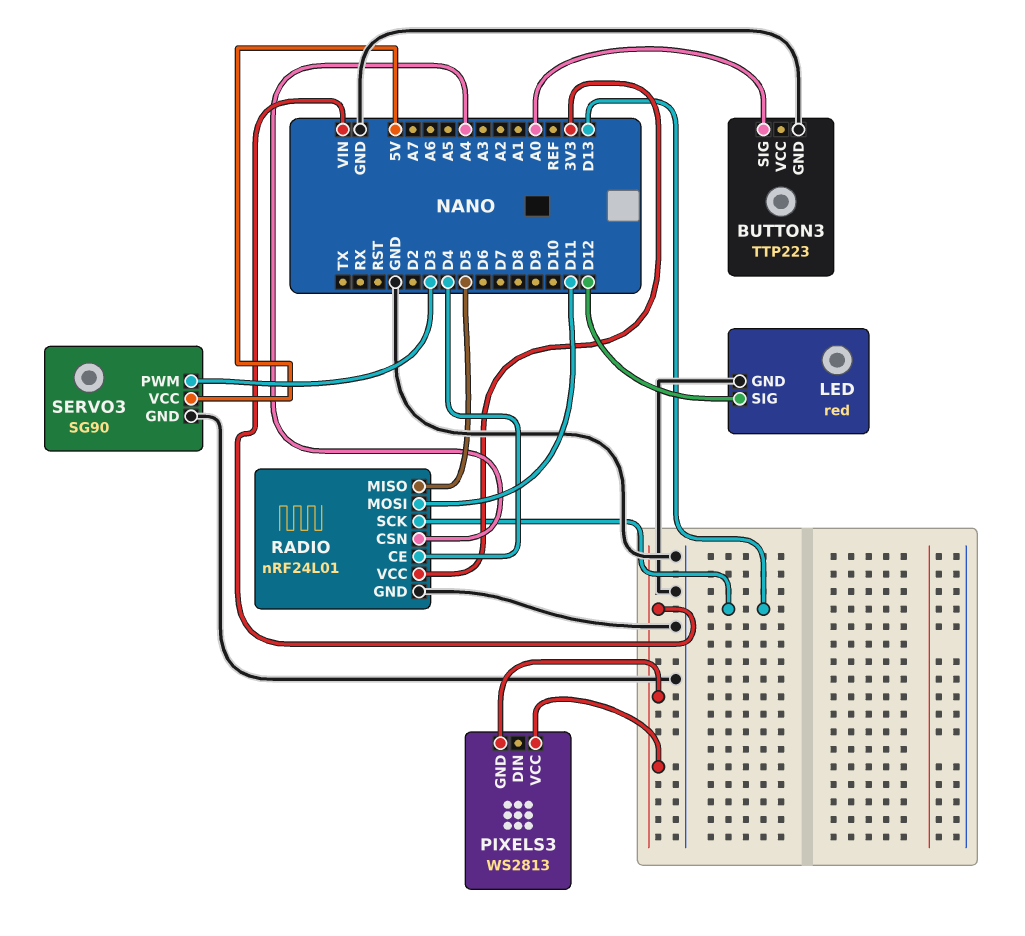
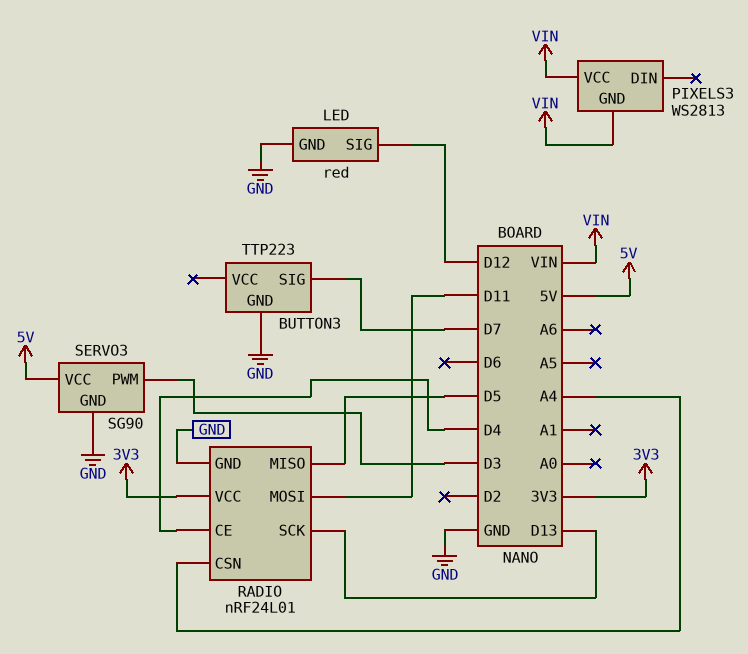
BUTTON3 pin SIG: A0 -> D7

